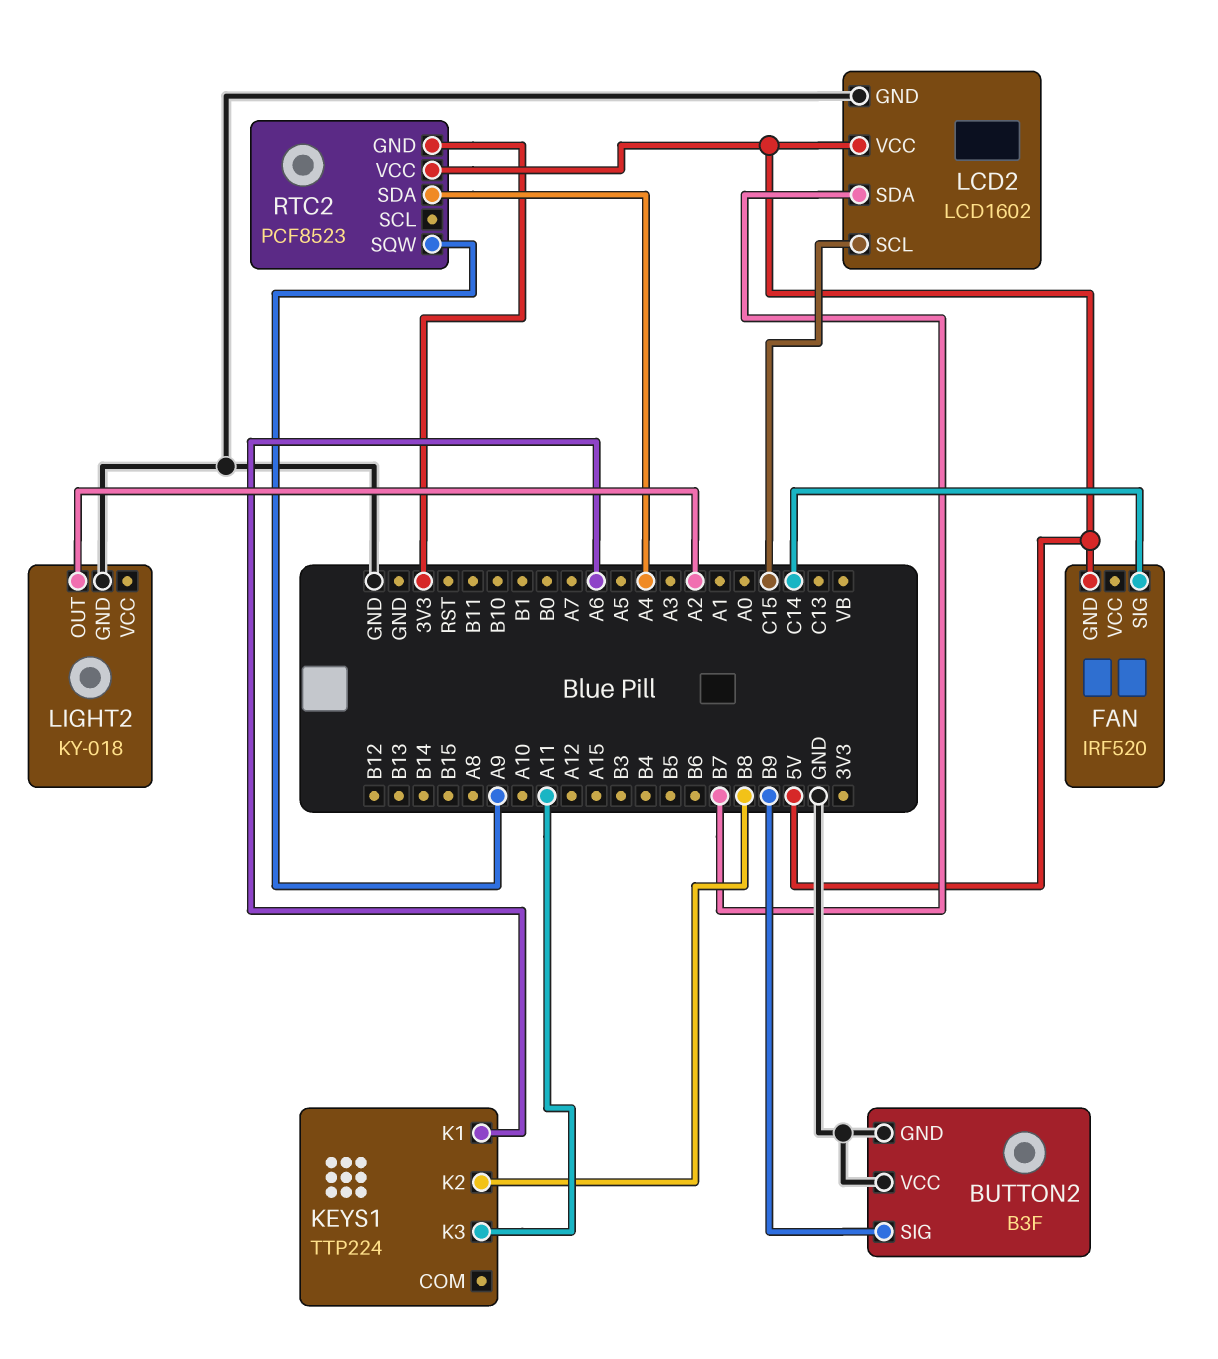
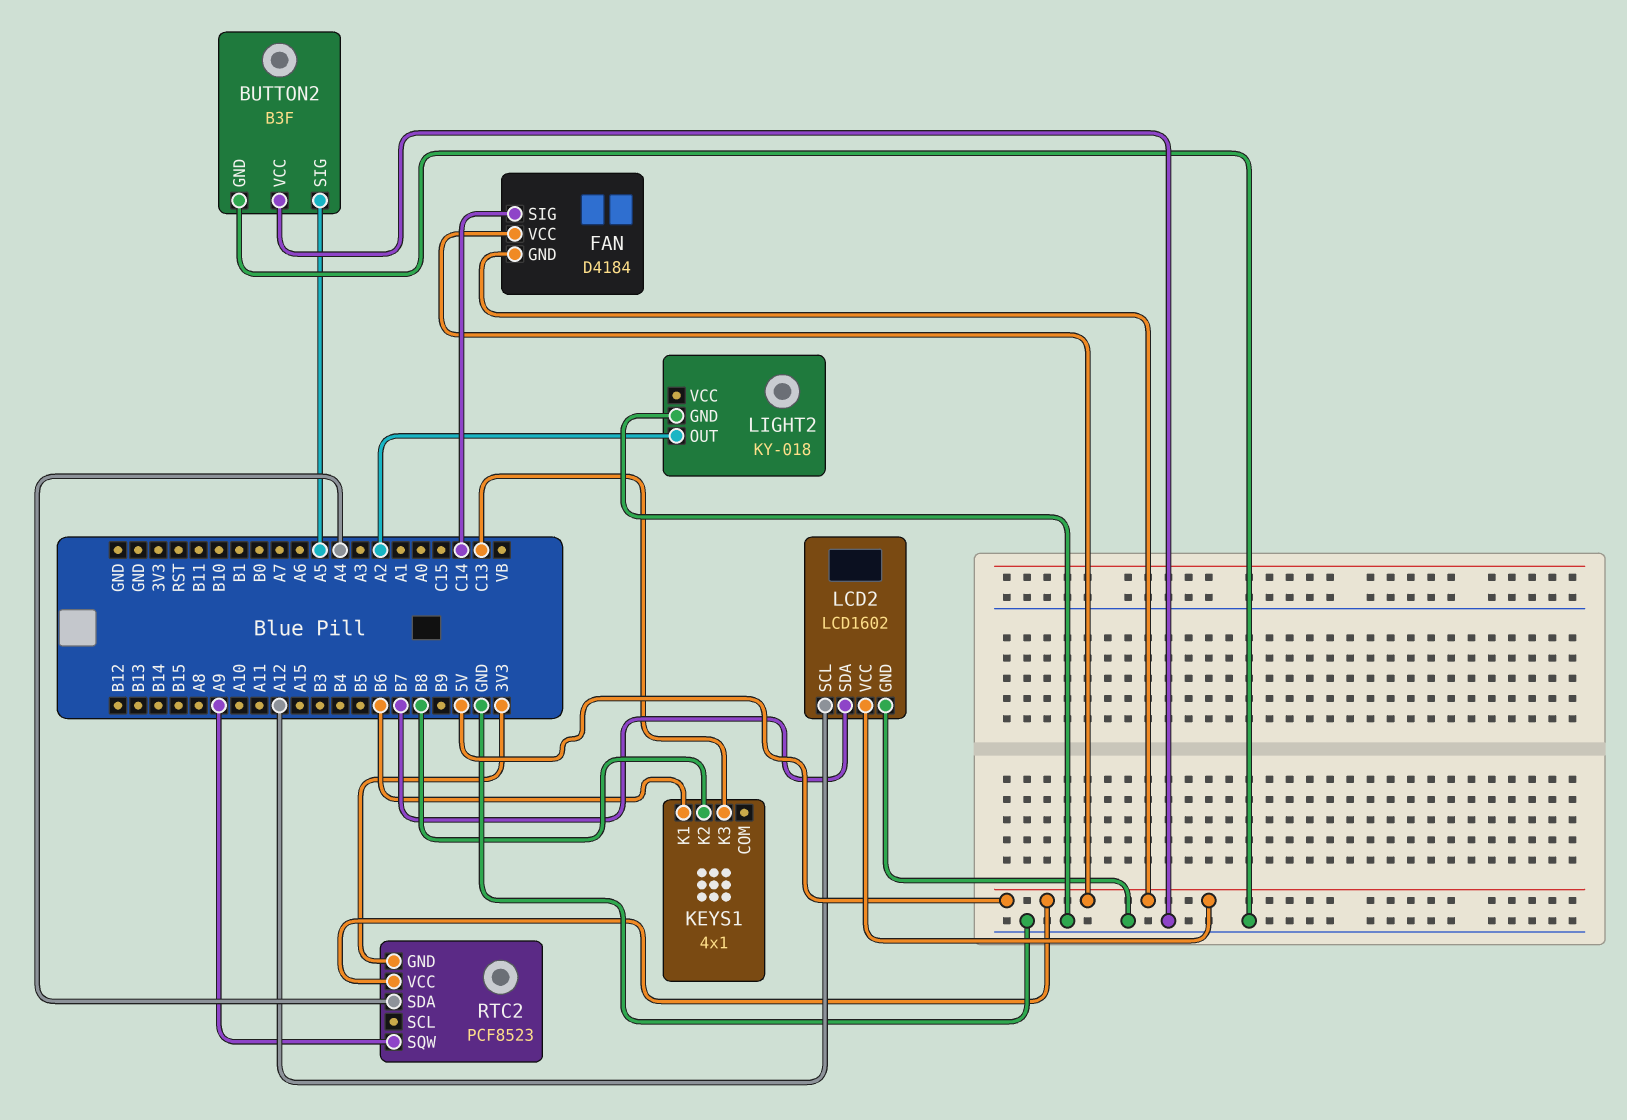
BUTTON2 pin SIG: B9 -> A5
FAN: IRF520 -> D4184
FAN pin VCC: none -> 5V
KEYS1: TTP224 -> 4x1
KEYS1 pin K1: A6 -> B6
KEYS1 pin K3: A11 -> C13
LCD2 pin SCL: C15 -> A12

